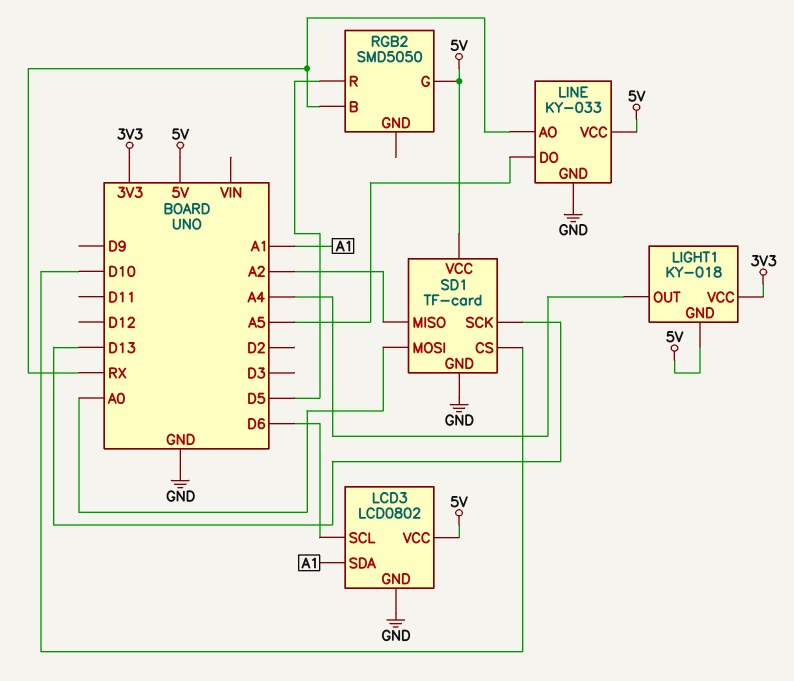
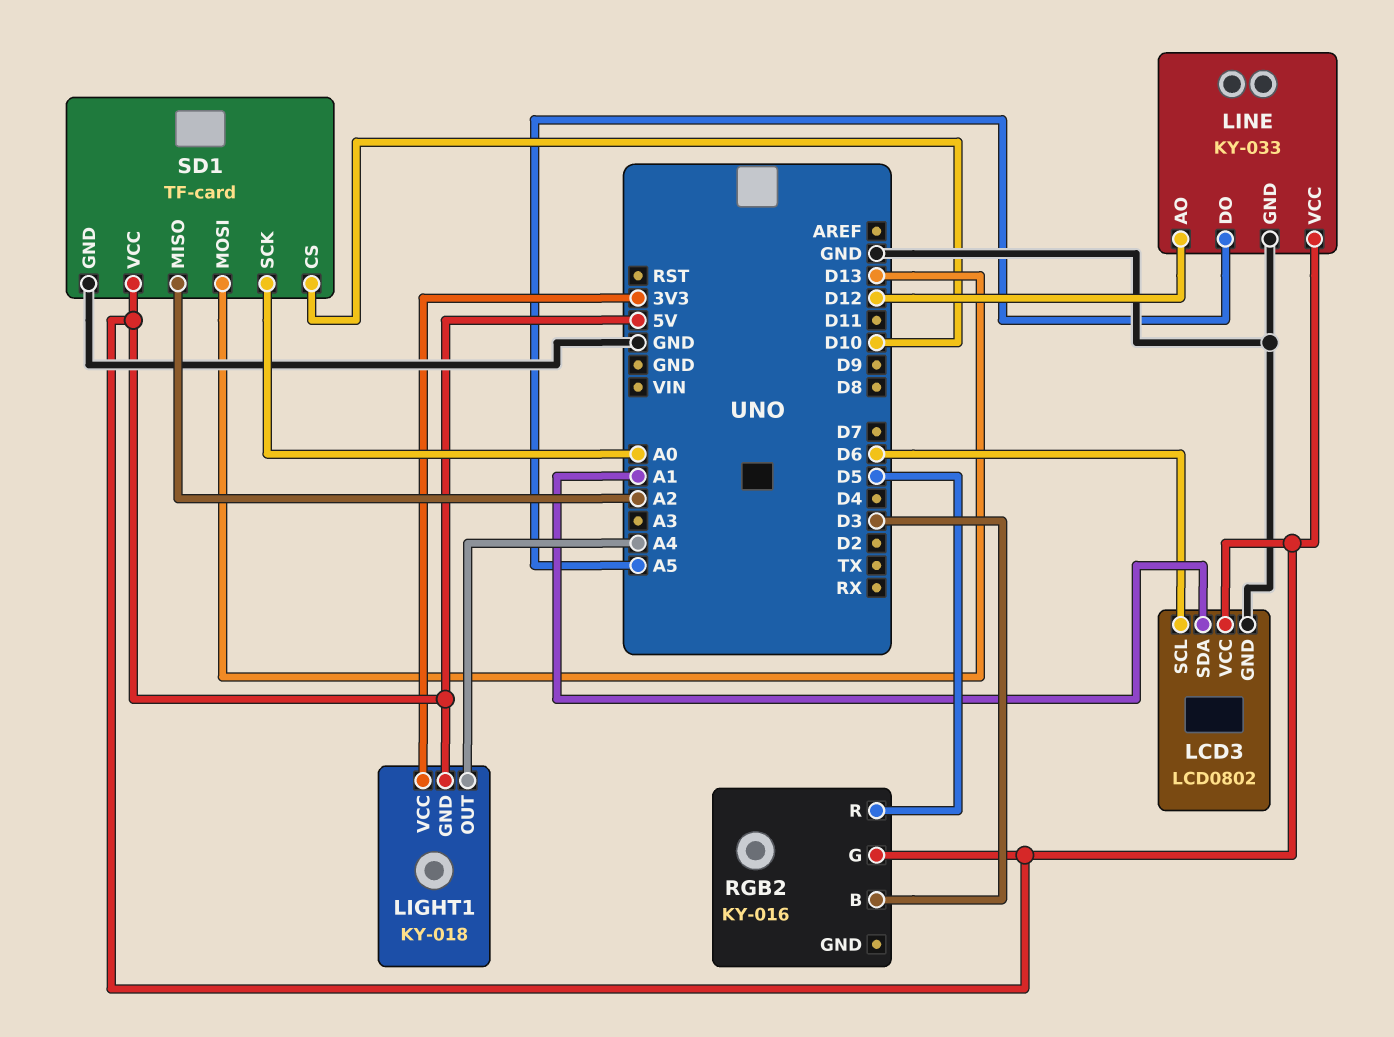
LINE pin AO: RX -> D12
RGB2: SMD5050 -> KY-016
RGB2 pin B: RX -> D3
SD1 pin MOSI: A0 -> D13
SD1 pin SCK: D13 -> A0

